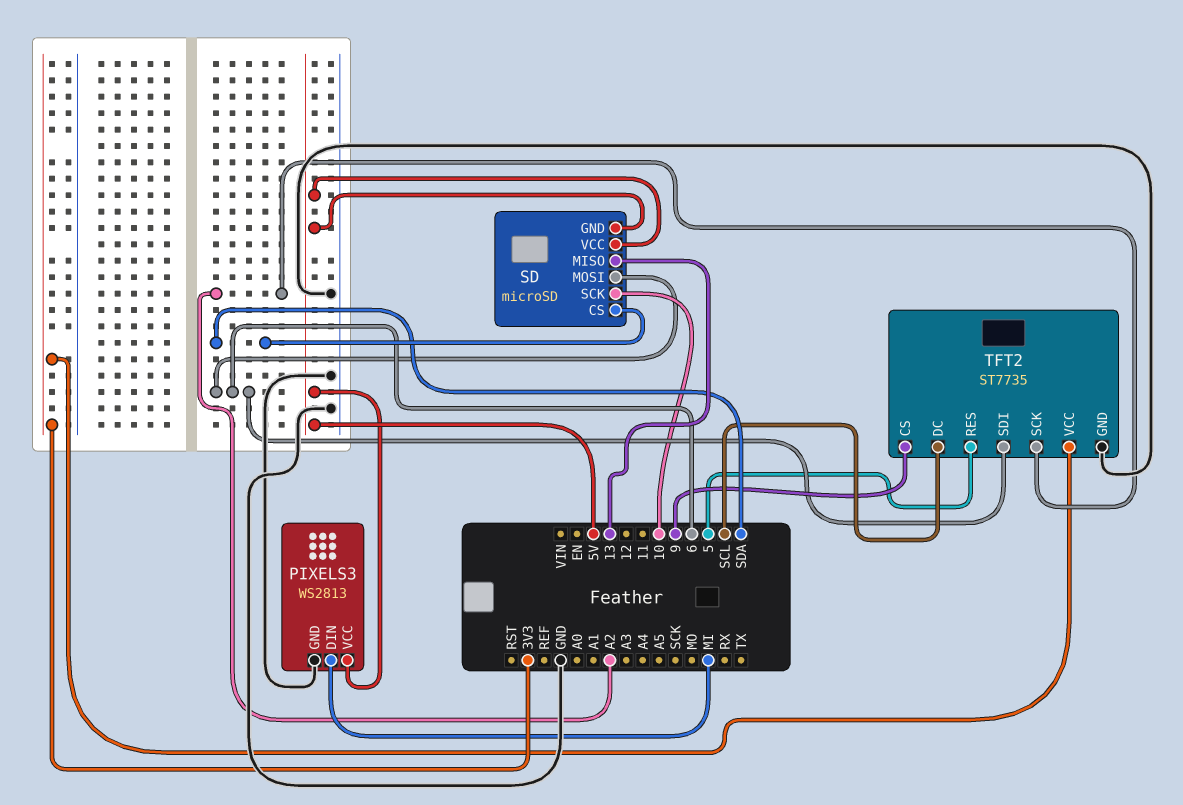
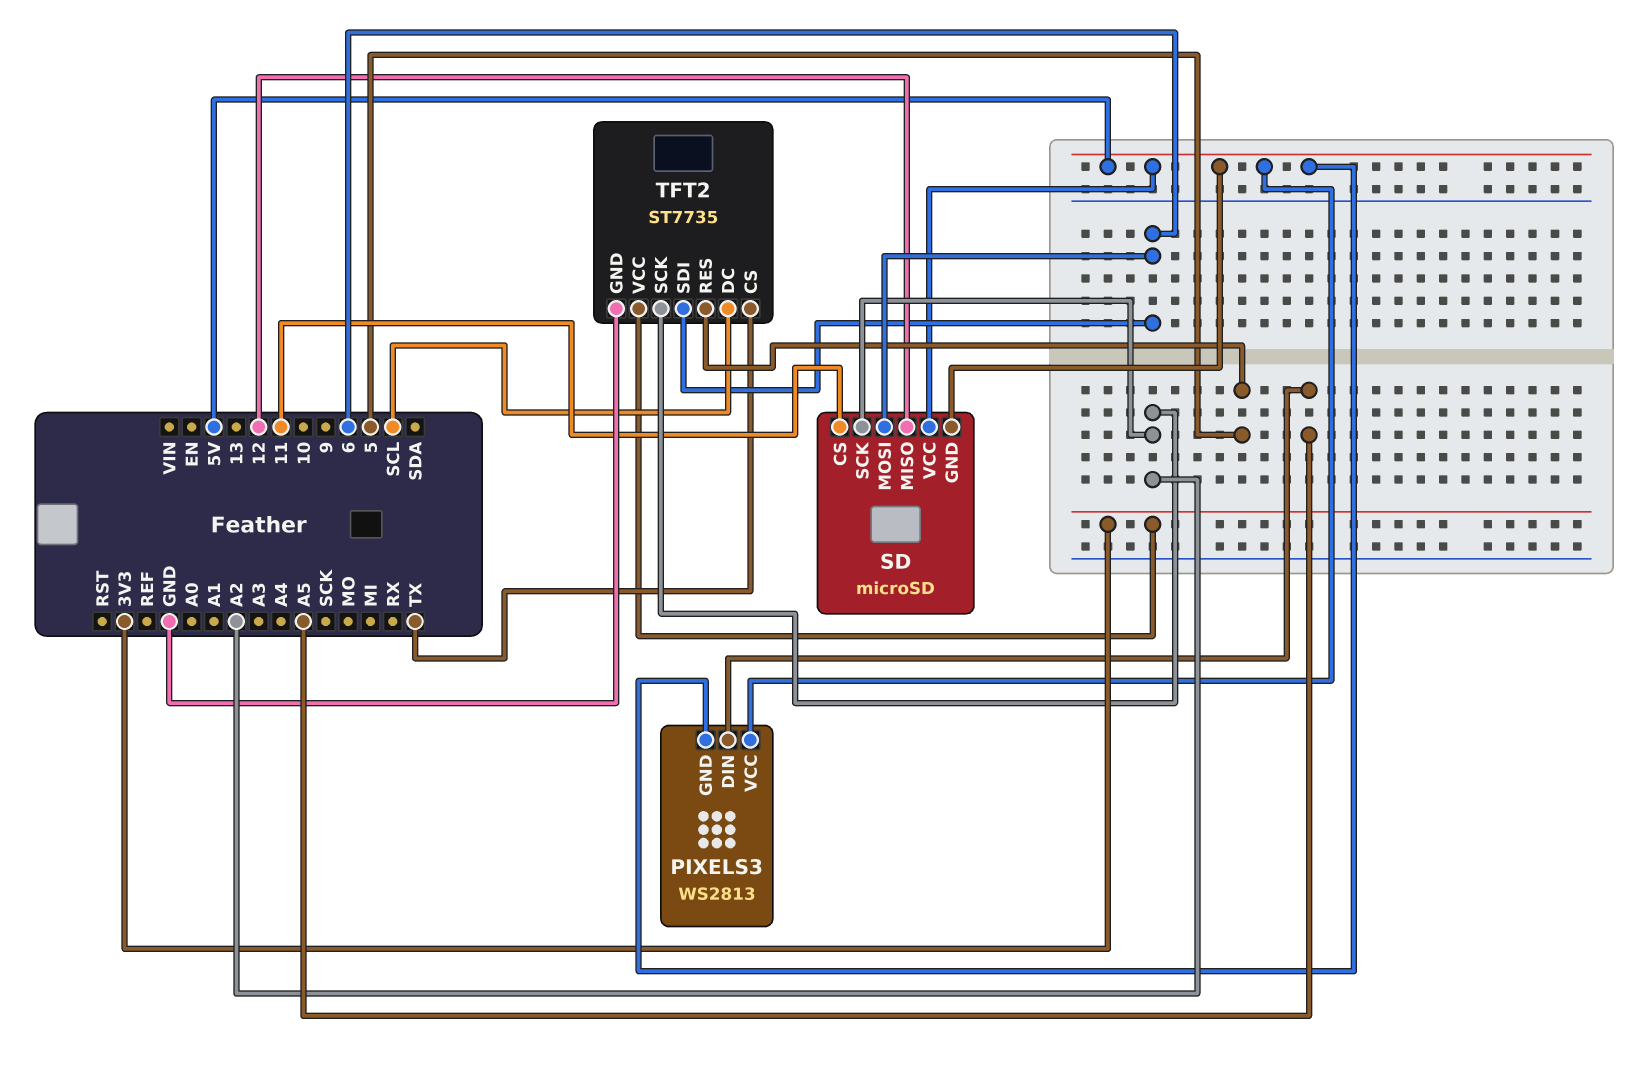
PIXELS3 pin DIN: MI -> A5
PIXELS3 pin GND: GND -> 5V
SD pin CS: SDA -> 11
SD pin MISO: 13 -> 12
SD pin SCK: 10 -> A2
TFT2 pin CS: 9 -> TX

